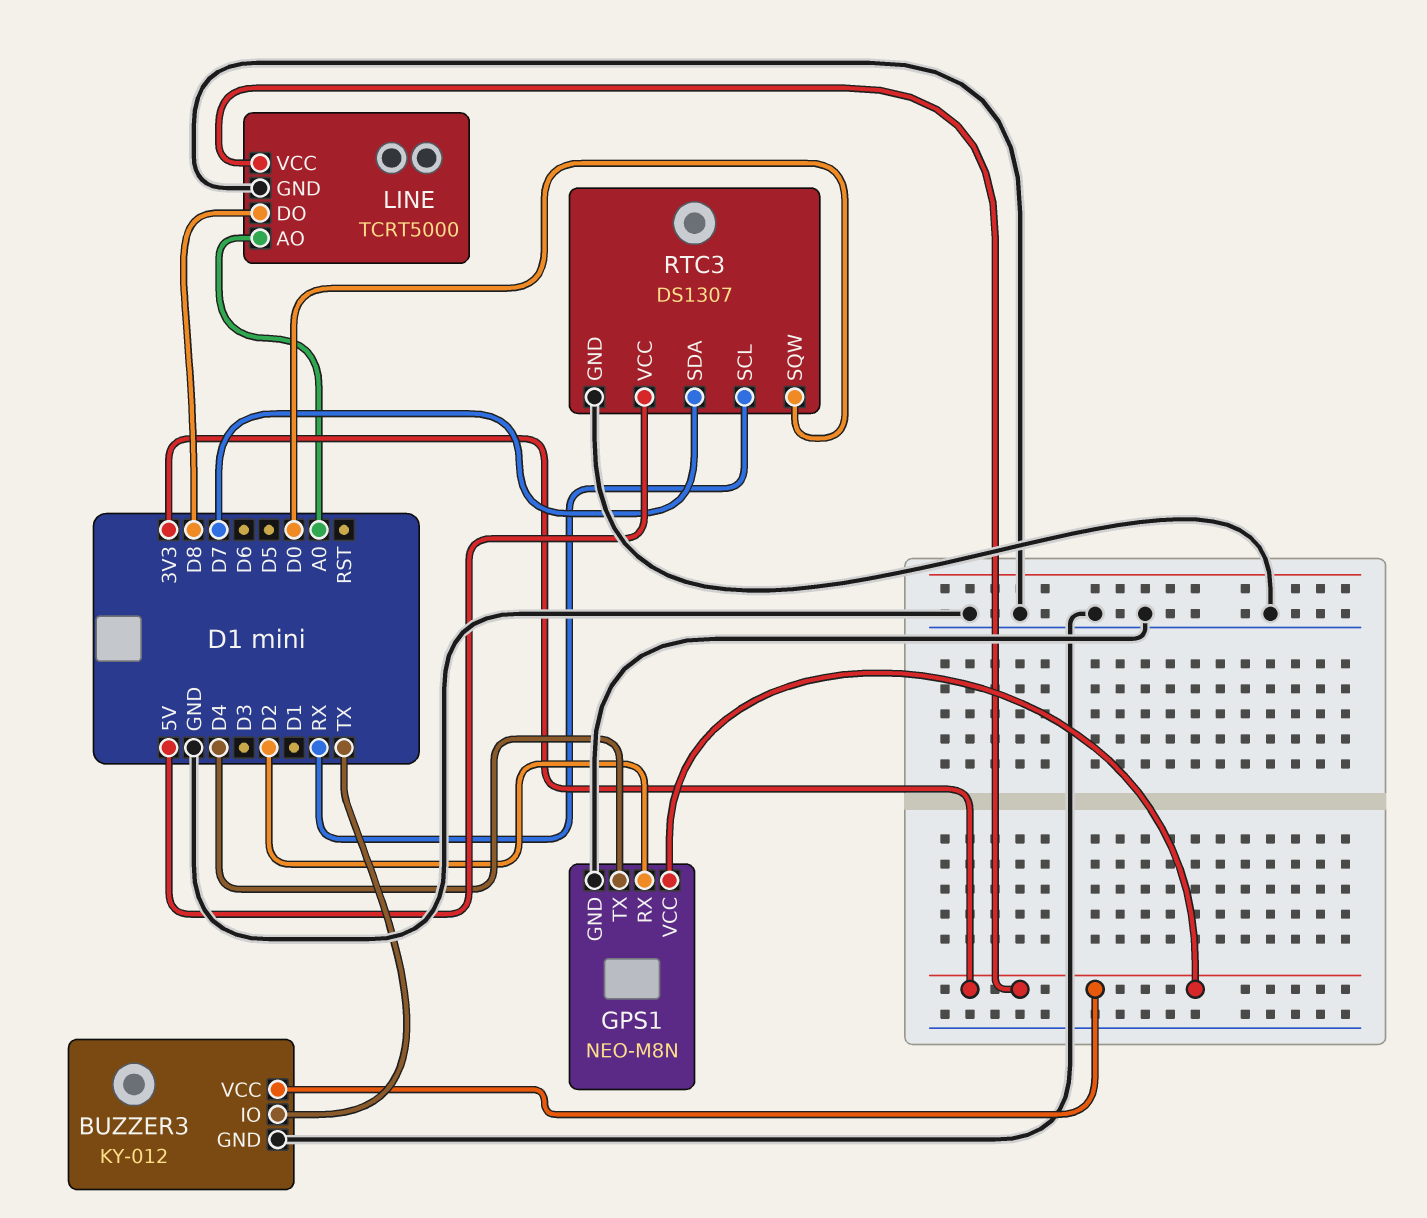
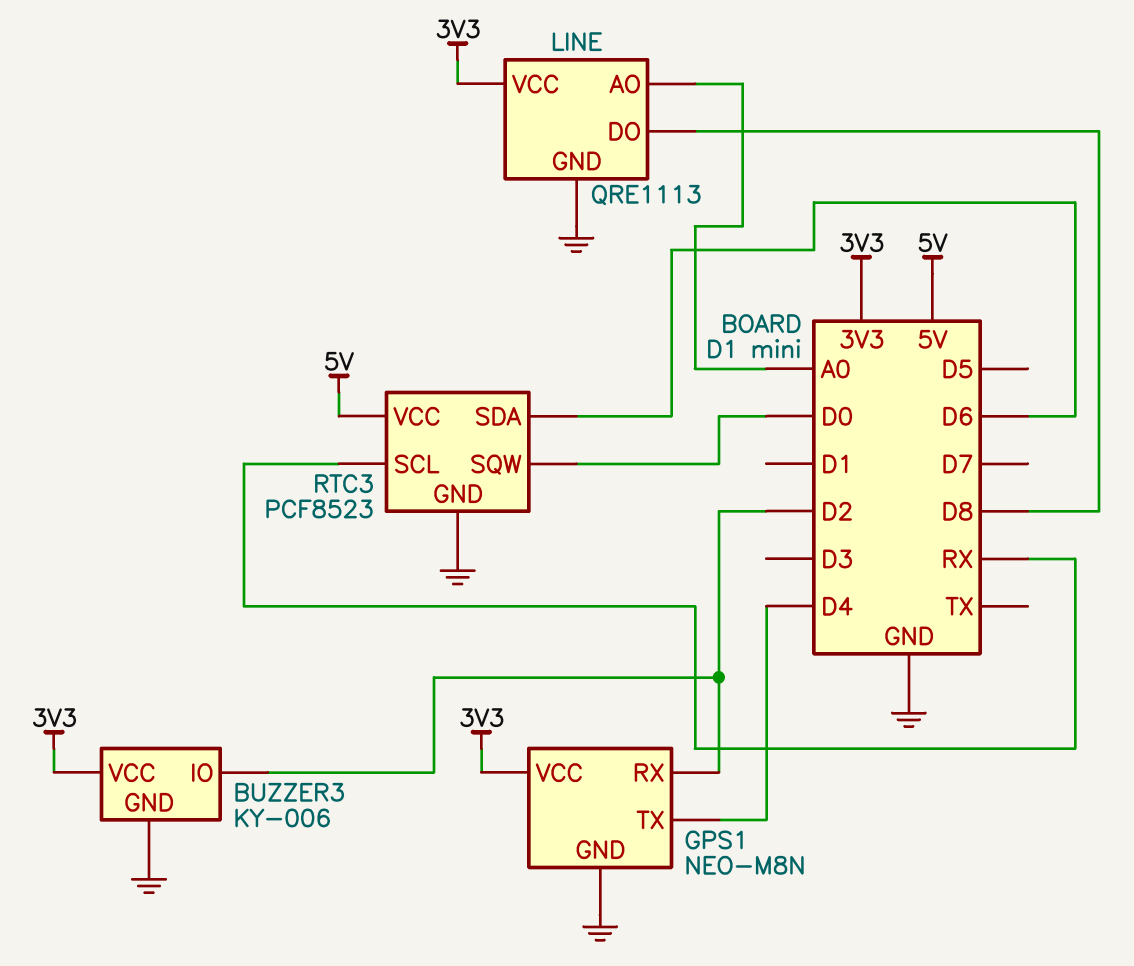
BUZZER3: KY-012 -> KY-006
BUZZER3 pin IO: TX -> D2
LINE: TCRT5000 -> QRE1113
RTC3: DS1307 -> PCF8523
RTC3 pin SDA: D7 -> D6

